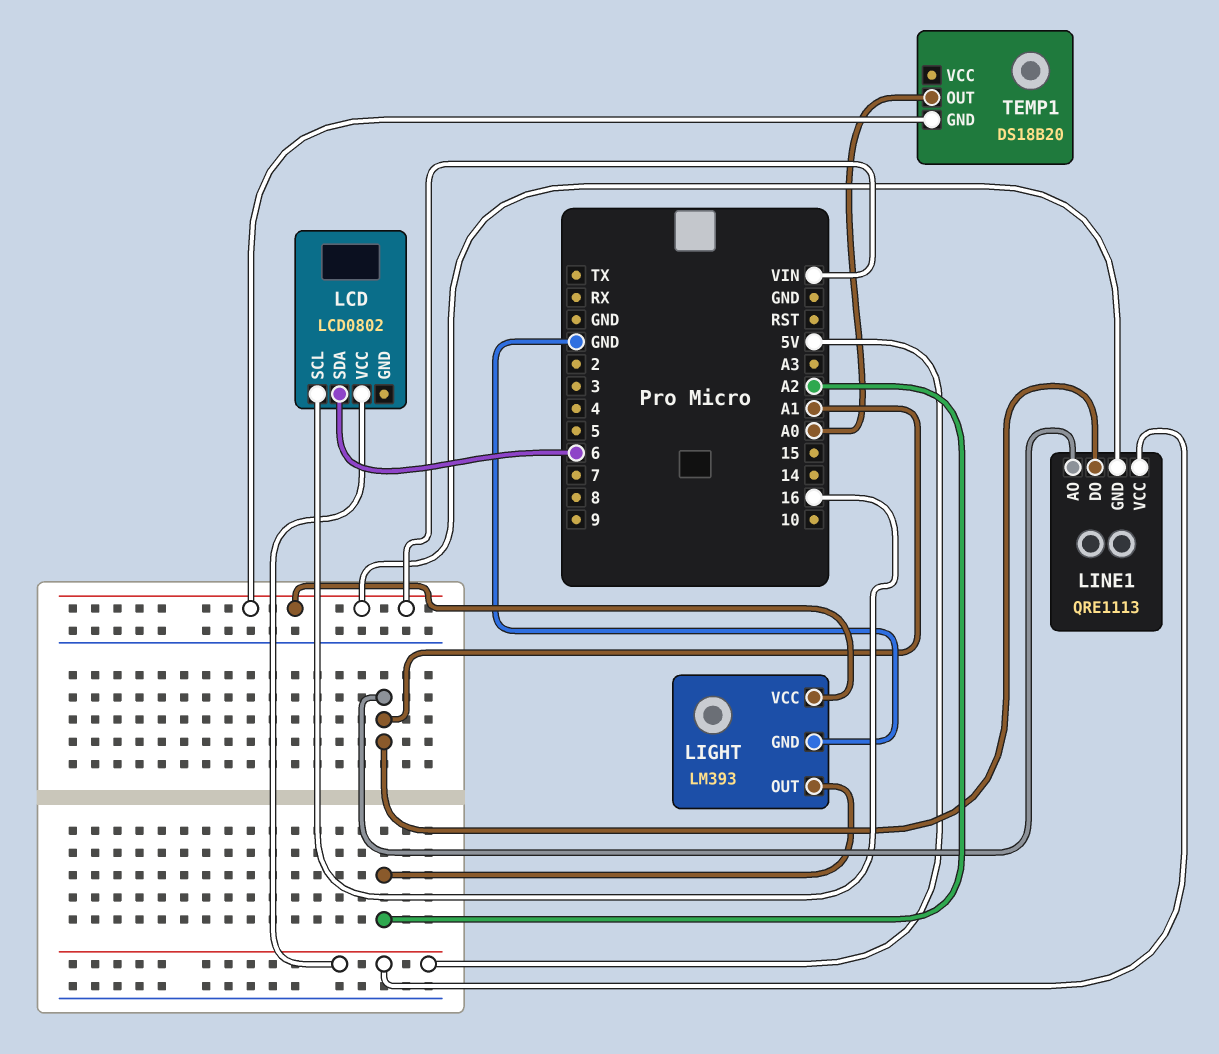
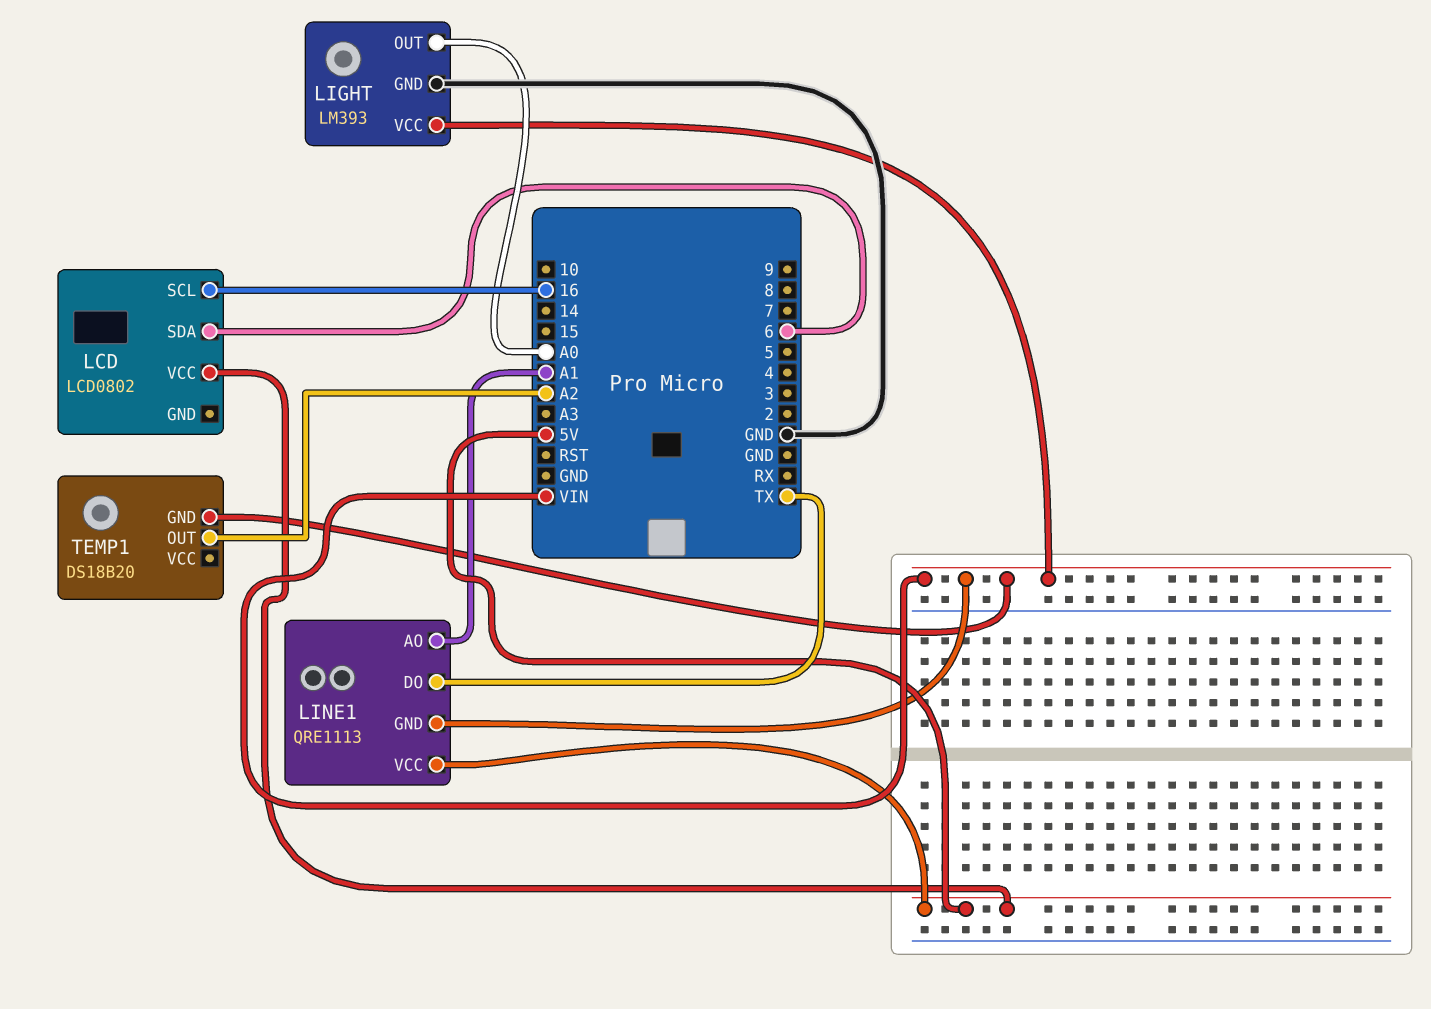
LIGHT pin OUT: A2 -> A0
LINE1 pin DO: A1 -> TX
TEMP1 pin OUT: A0 -> A2

